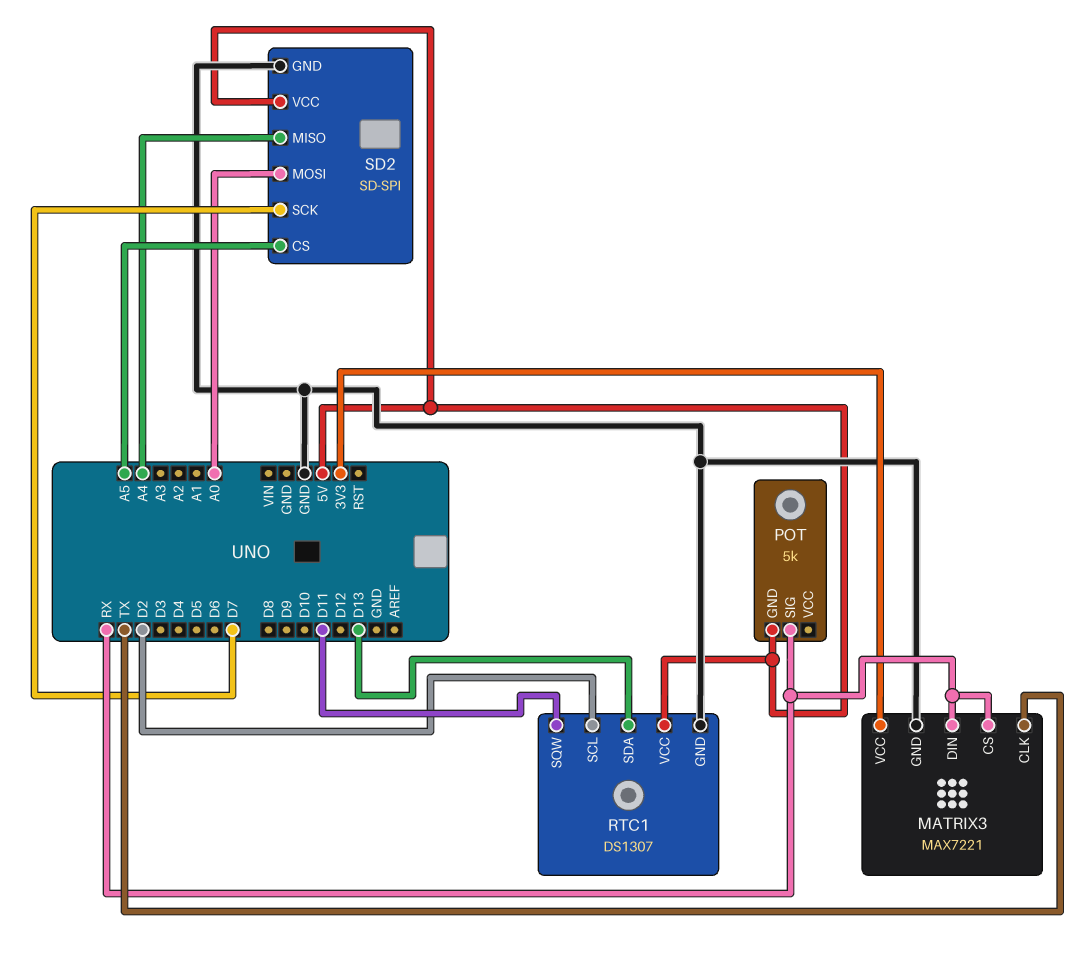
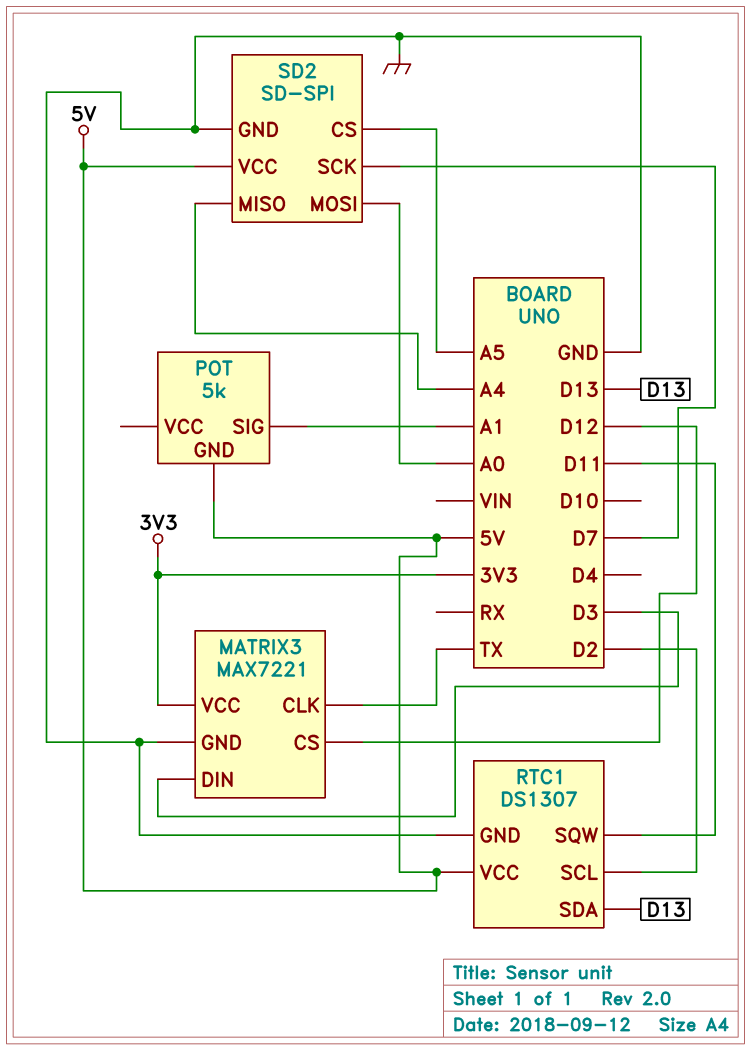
MATRIX3 pin CS: RX -> D12
MATRIX3 pin DIN: RX -> D3
POT pin SIG: RX -> A1

